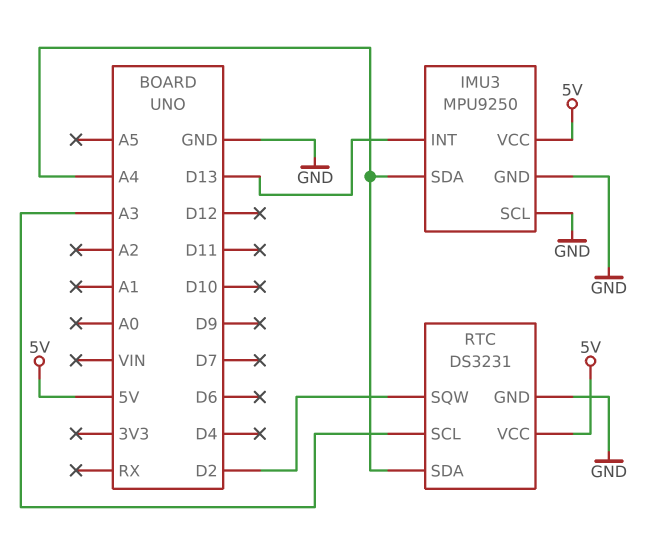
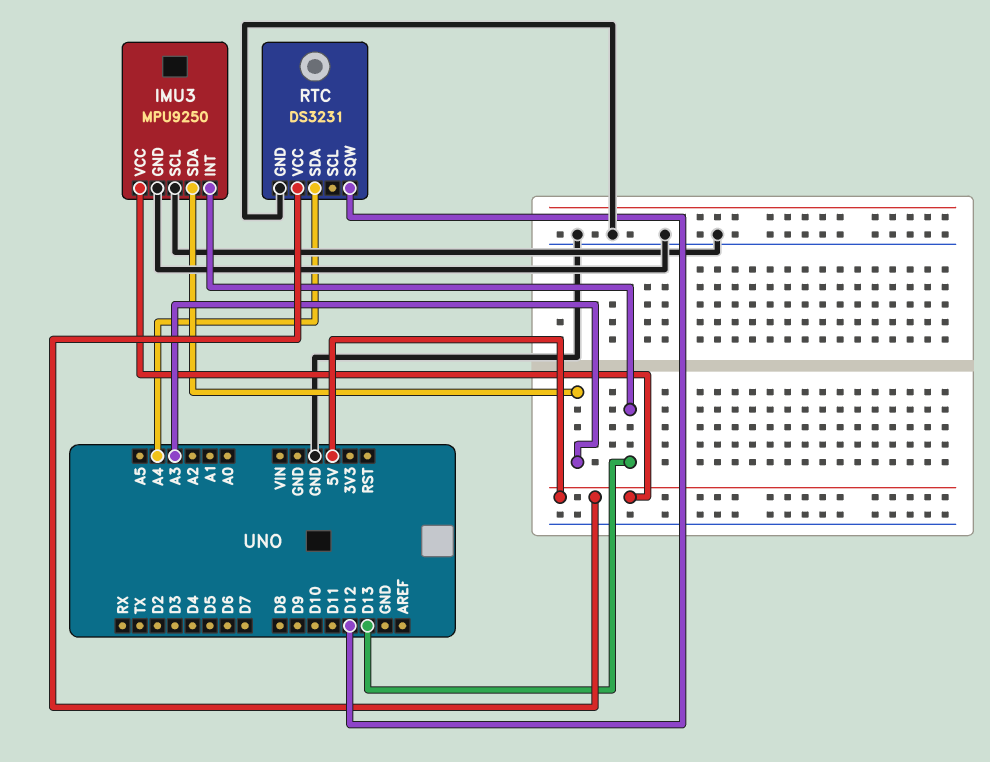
IMU3 pin SDA: A4 -> A3
RTC pin SCL: A3 -> none
RTC pin SQW: D2 -> D12

